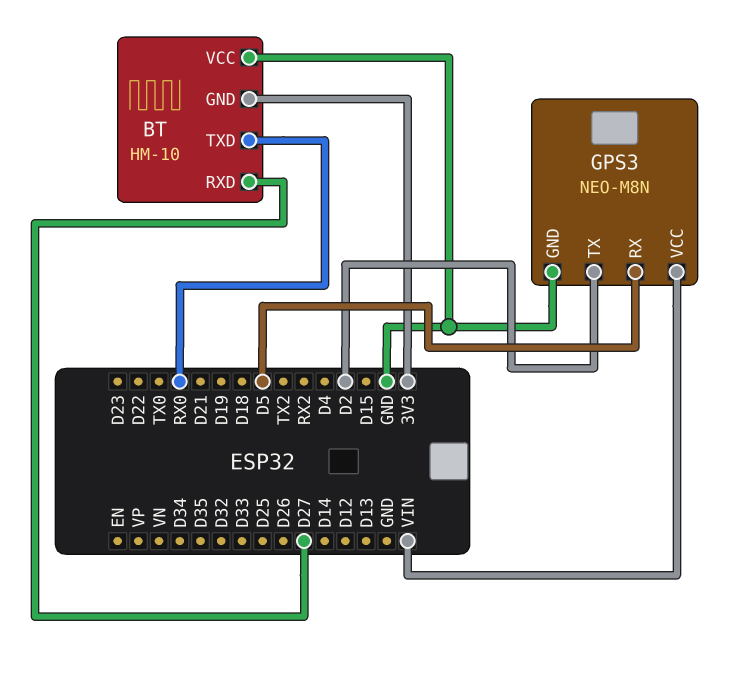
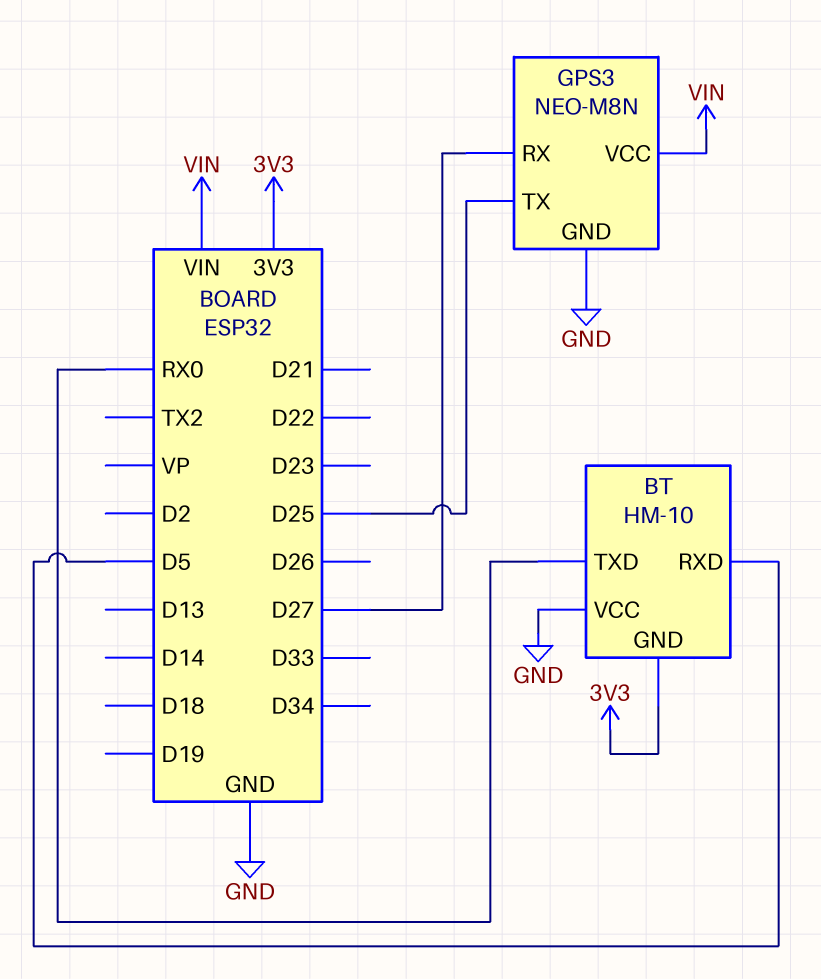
BT pin RXD: D27 -> D5
GPS3 pin RX: D5 -> D27
GPS3 pin TX: D2 -> D25

